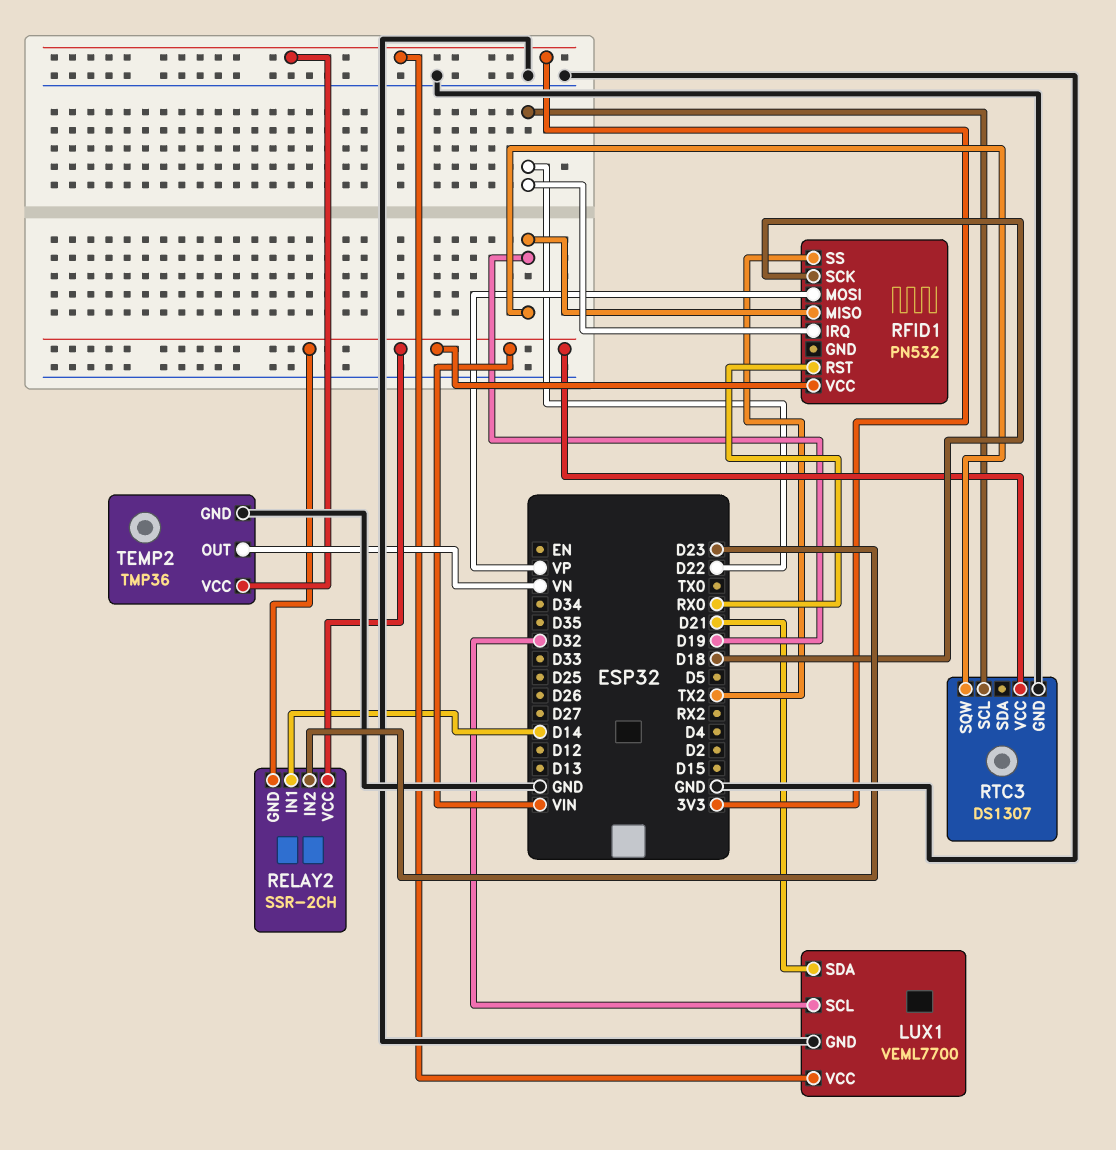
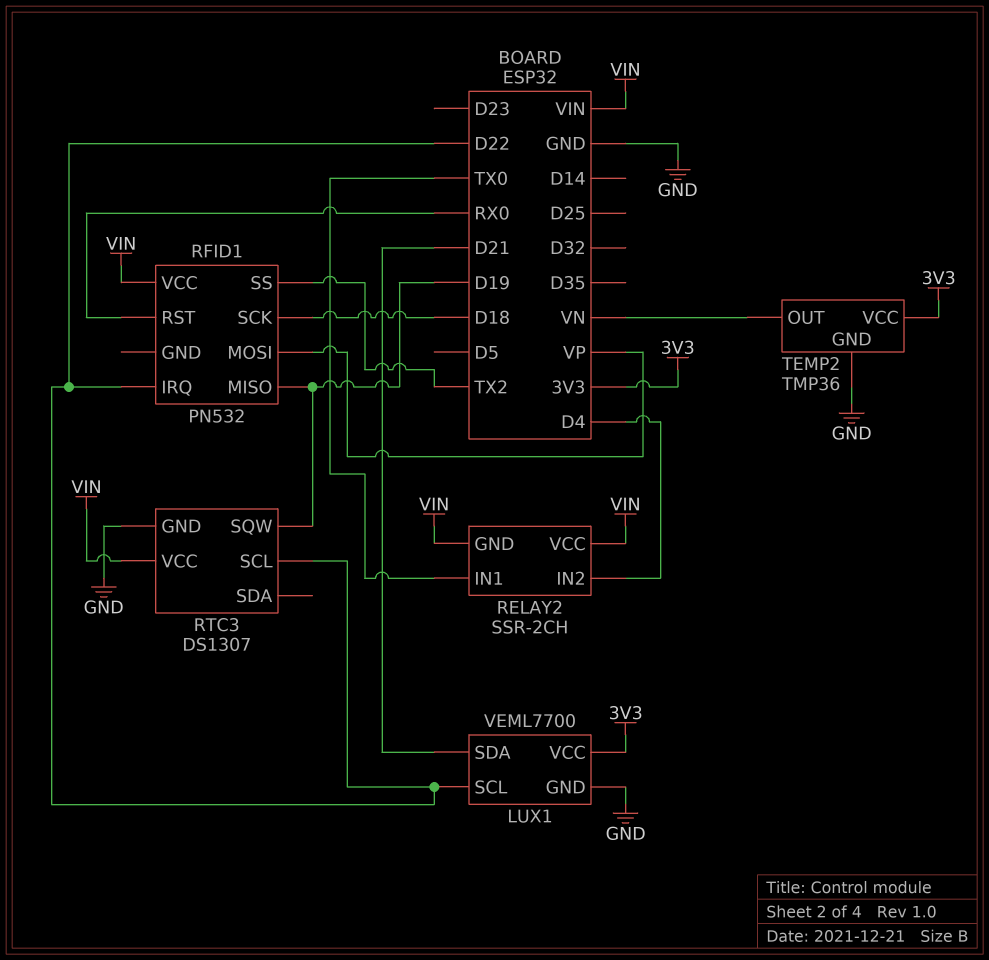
LUX1 pin SCL: D32 -> D22
RELAY2 pin IN1: D14 -> TX0
RELAY2 pin IN2: D23 -> D4

